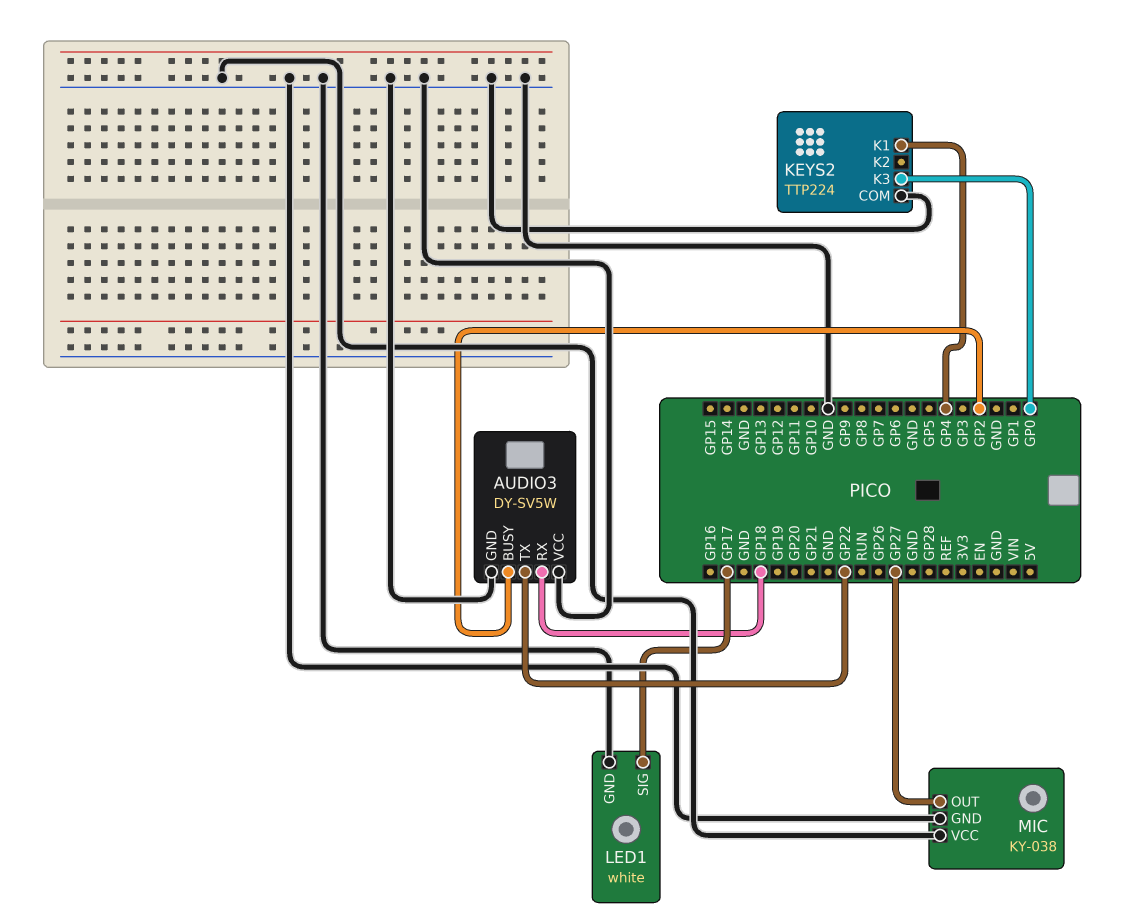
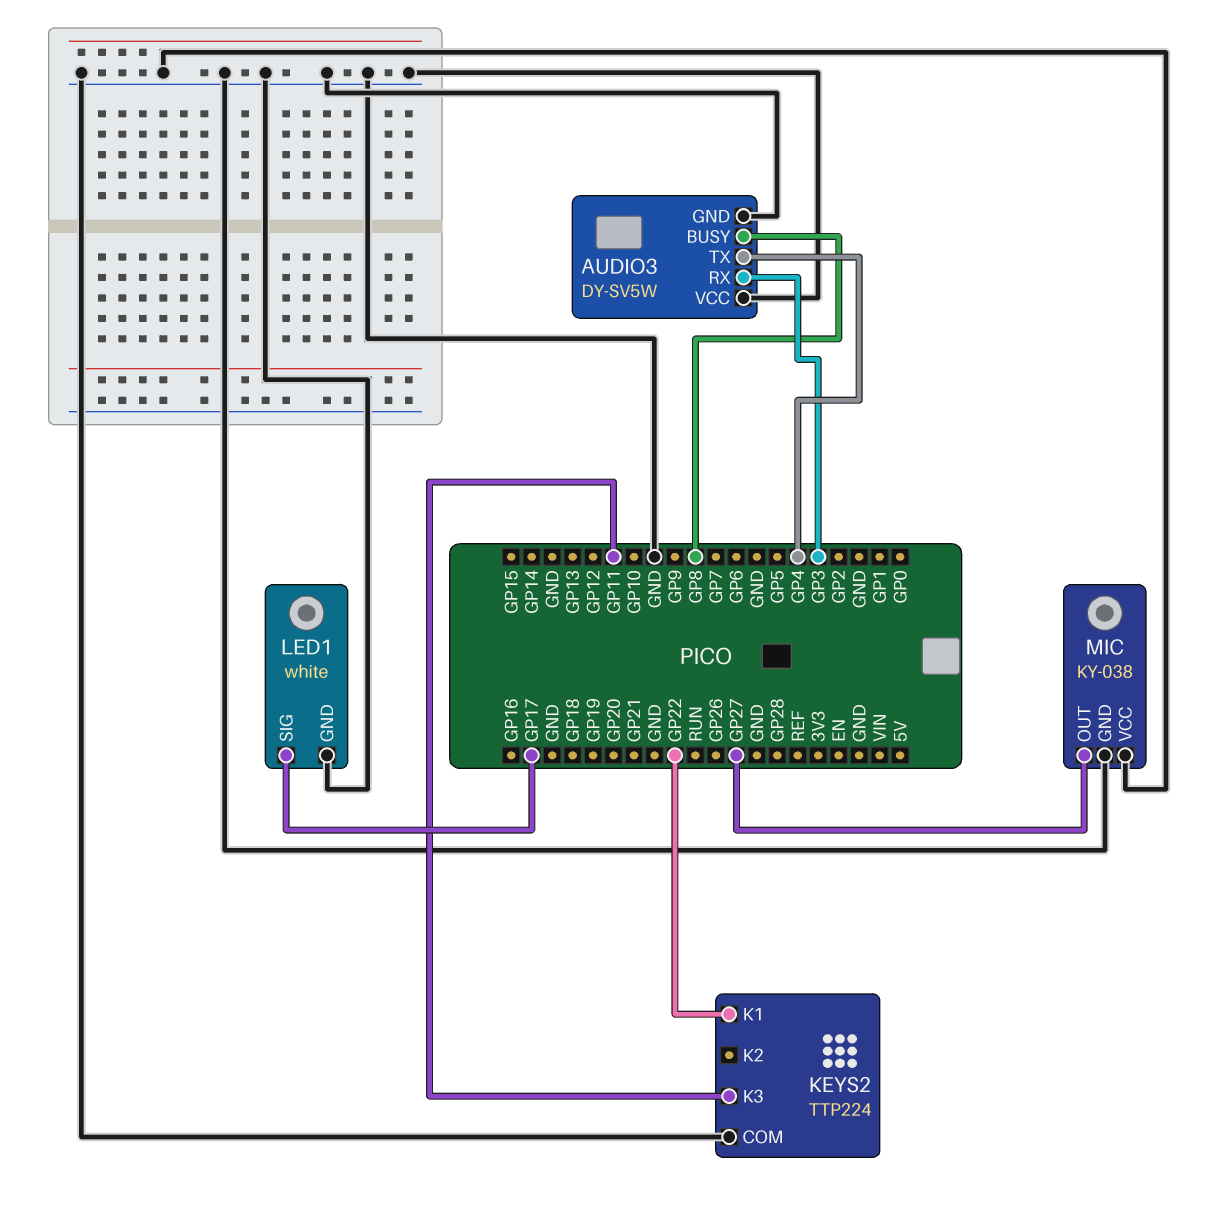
AUDIO3 pin BUSY: GP2 -> GP8
AUDIO3 pin RX: GP18 -> GP3
AUDIO3 pin TX: GP22 -> GP4
KEYS2 pin K1: GP4 -> GP22
KEYS2 pin K3: GP0 -> GP11

